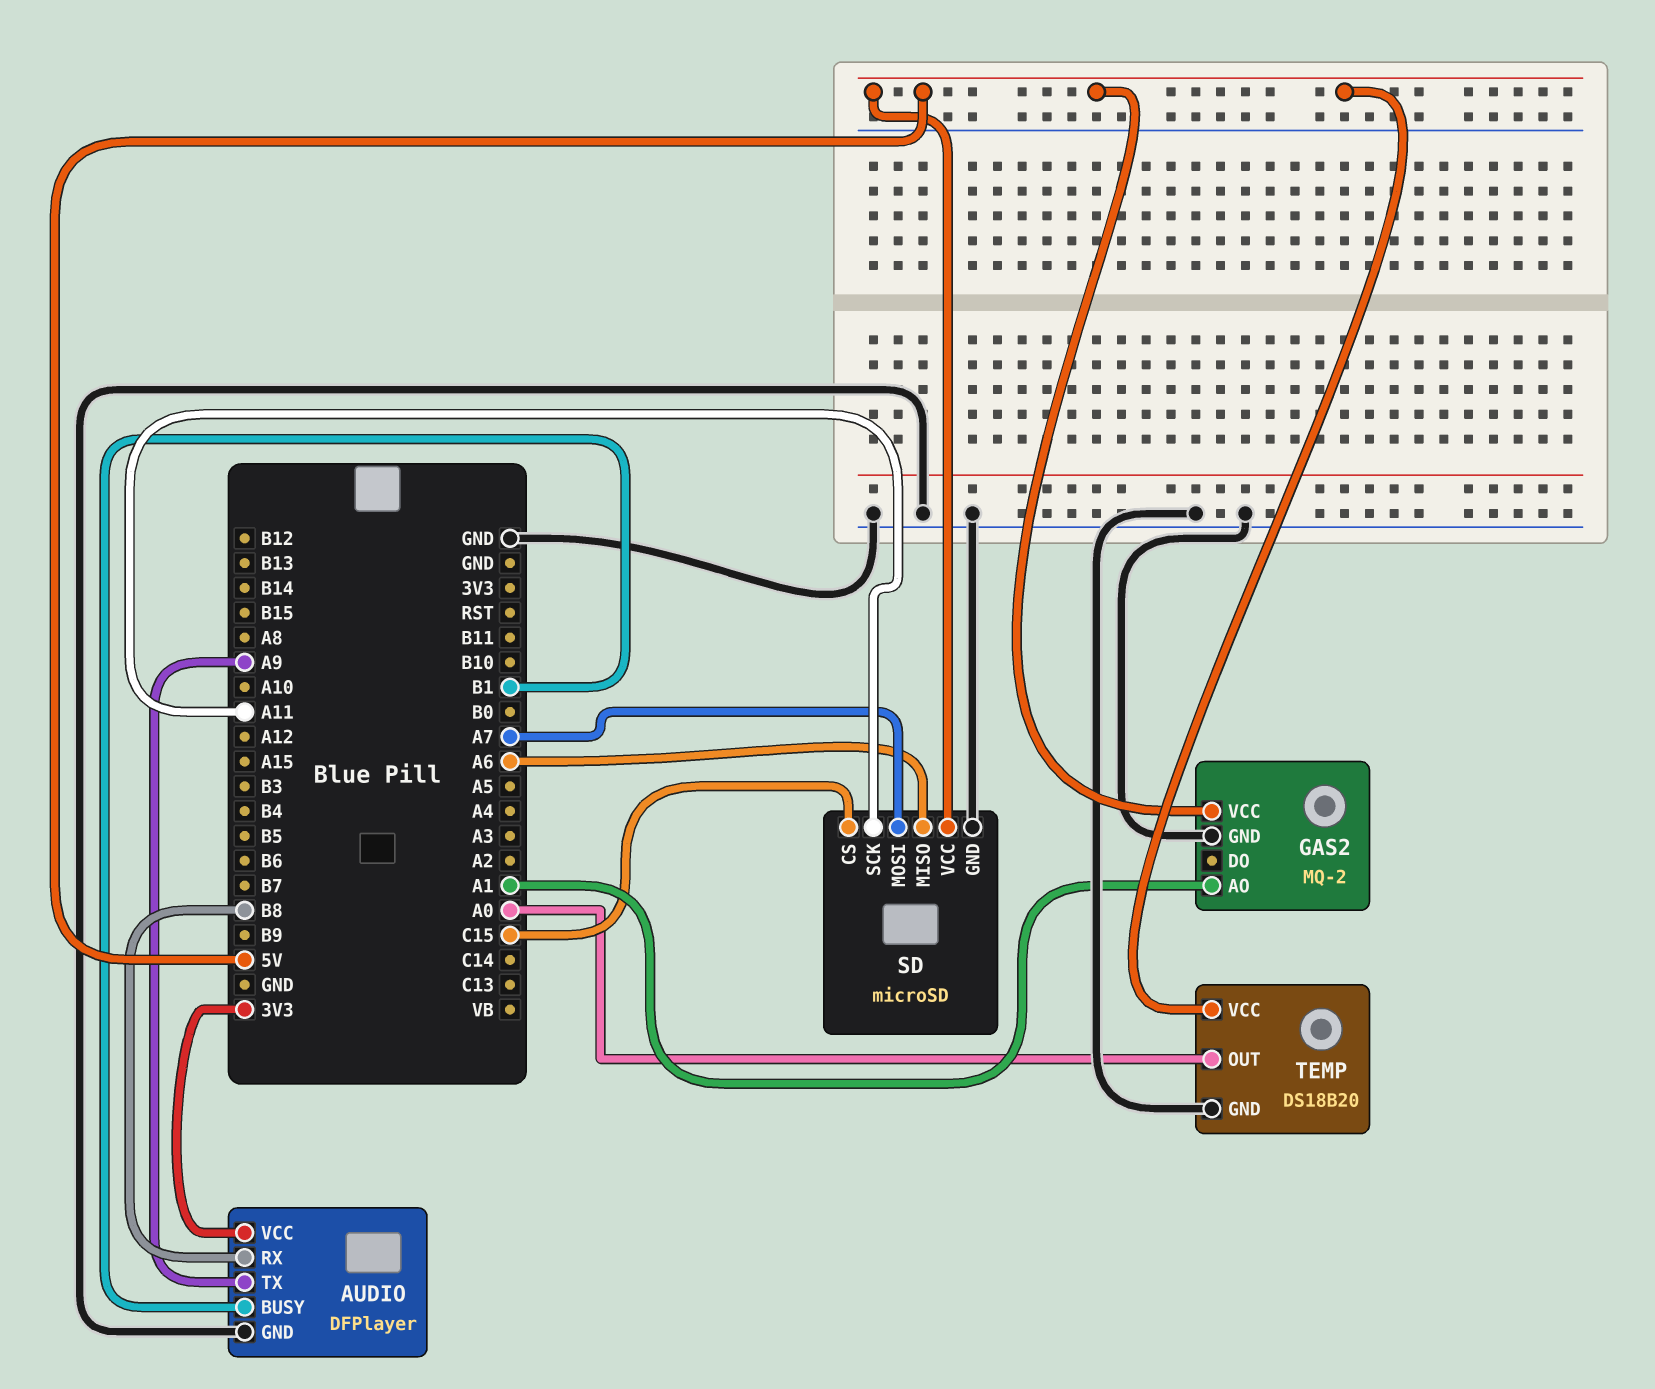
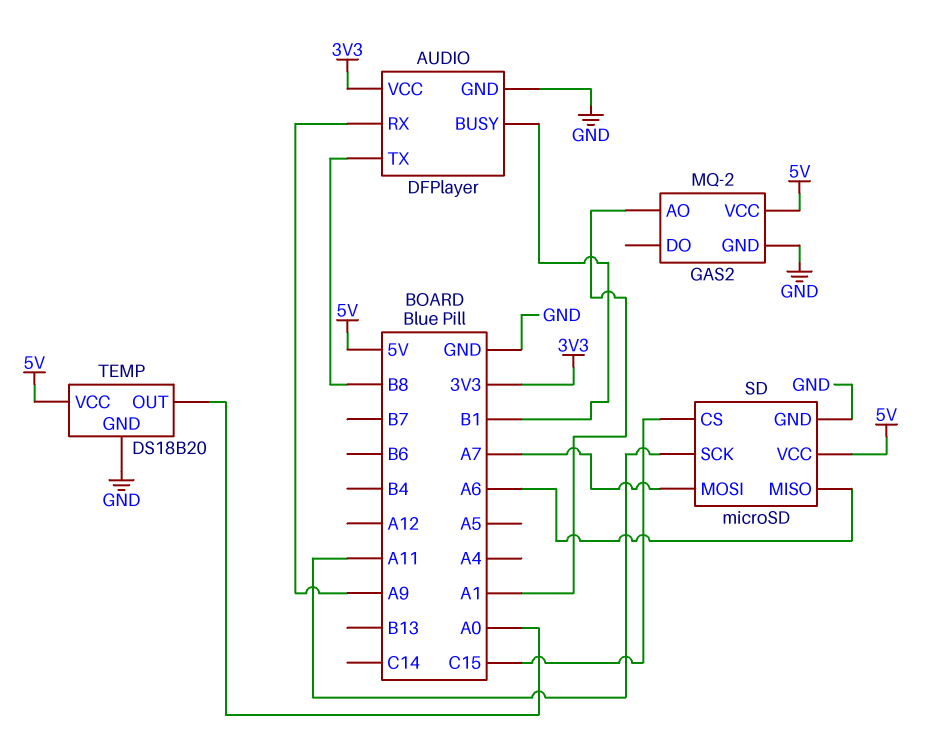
AUDIO pin RX: B8 -> A9
AUDIO pin TX: A9 -> B8

